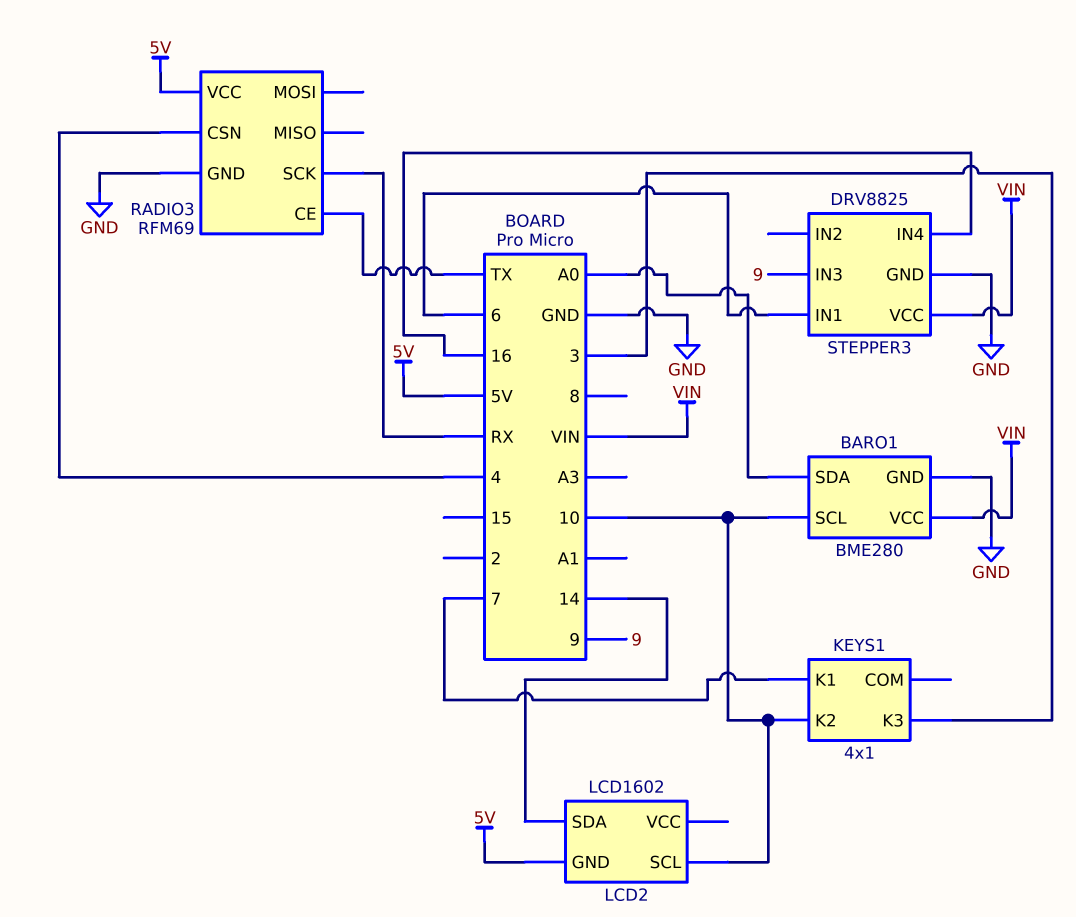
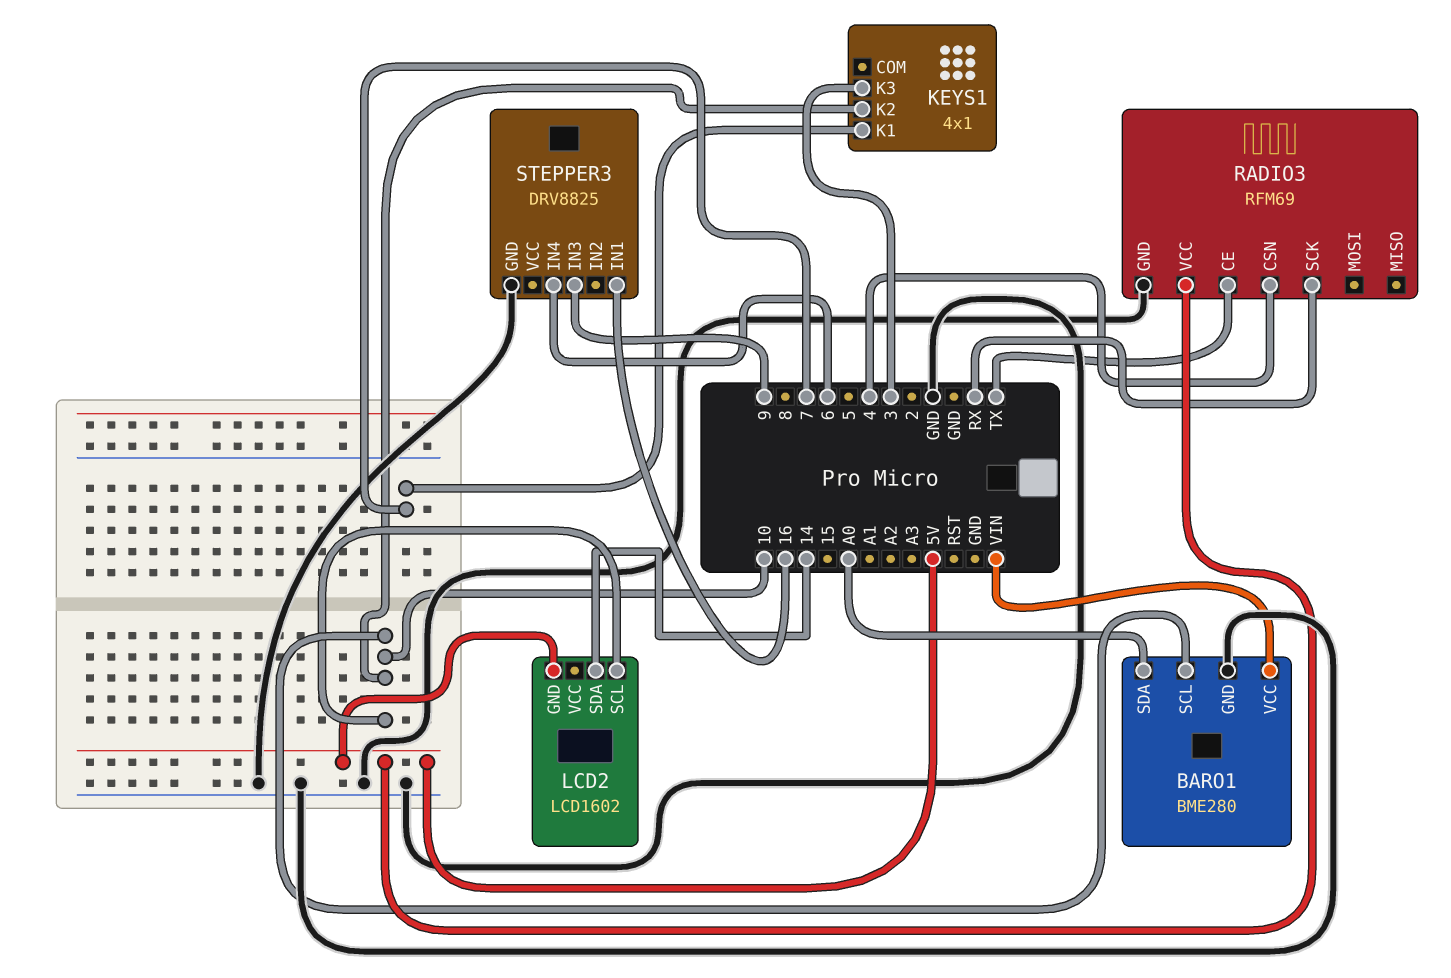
STEPPER3 pin IN1: 6 -> 16
STEPPER3 pin IN4: 16 -> 6
STEPPER3 pin VCC: VIN -> none

